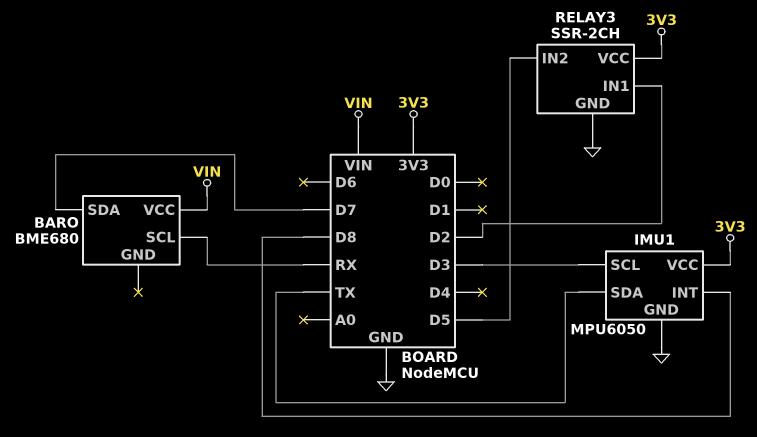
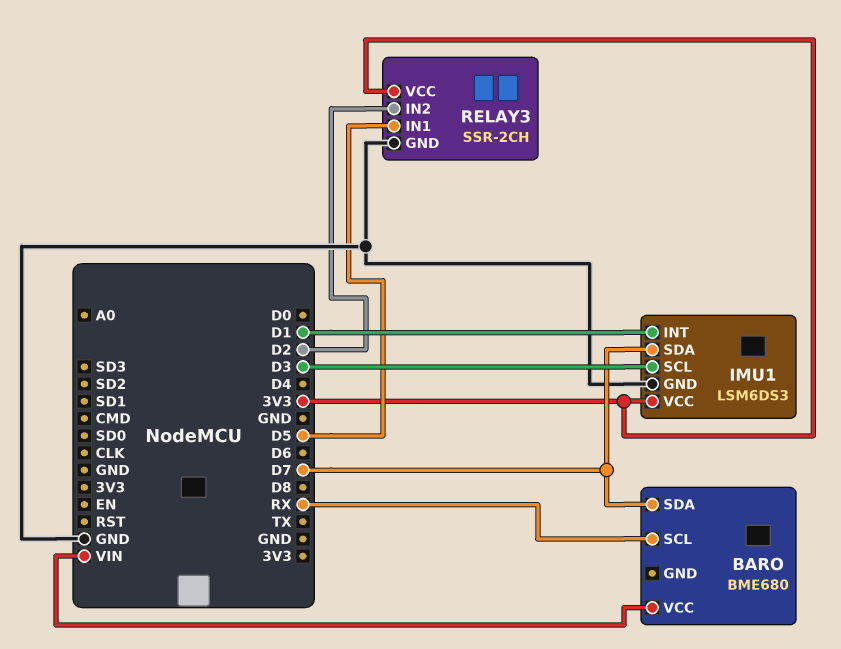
IMU1: MPU6050 -> LSM6DS3
IMU1 pin INT: D8 -> D1
IMU1 pin SDA: TX -> D7
RELAY3 pin IN1: D2 -> D5
RELAY3 pin IN2: D5 -> D2

